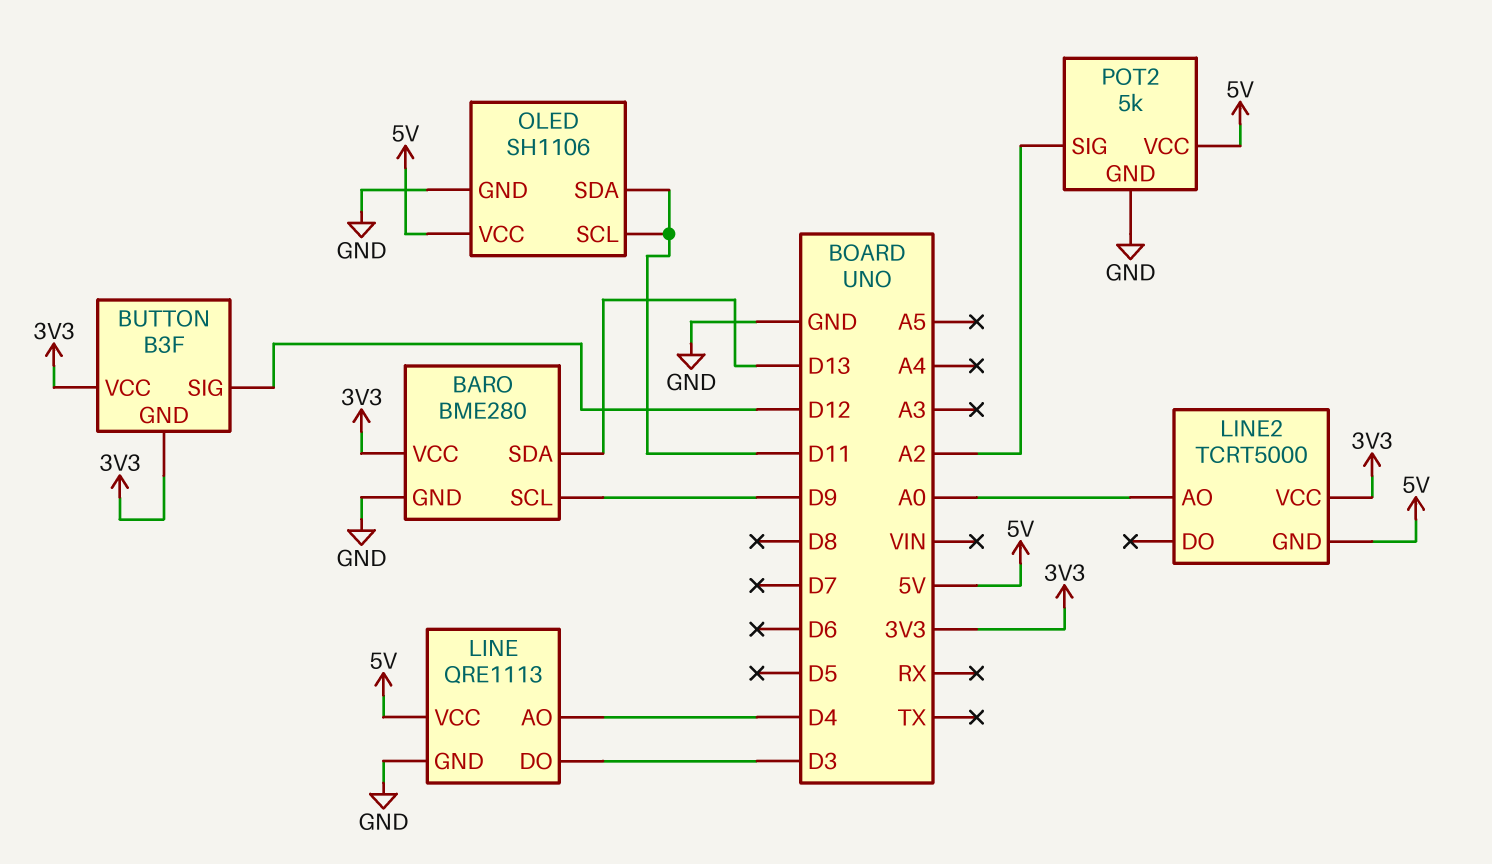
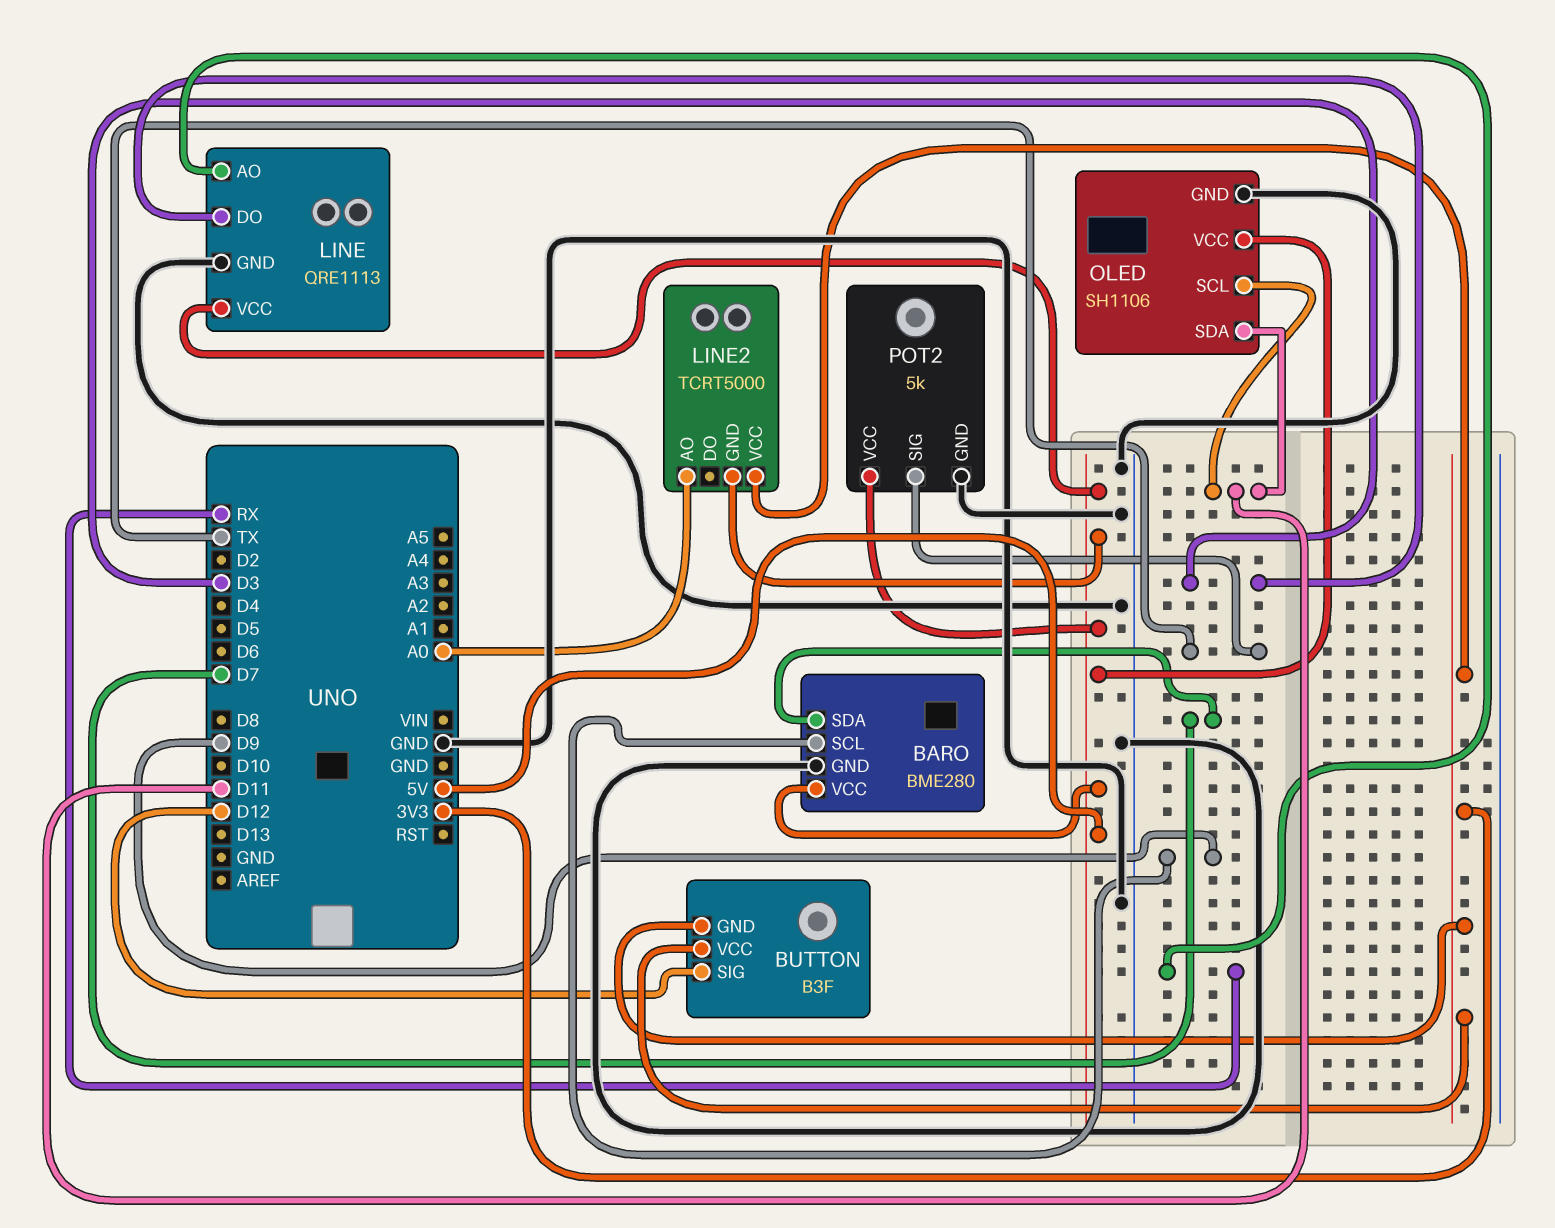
BARO pin SDA: D13 -> D7
BARO pin VCC: 3V3 -> 5V
LINE pin AO: D4 -> RX
POT2 pin SIG: A2 -> TX

